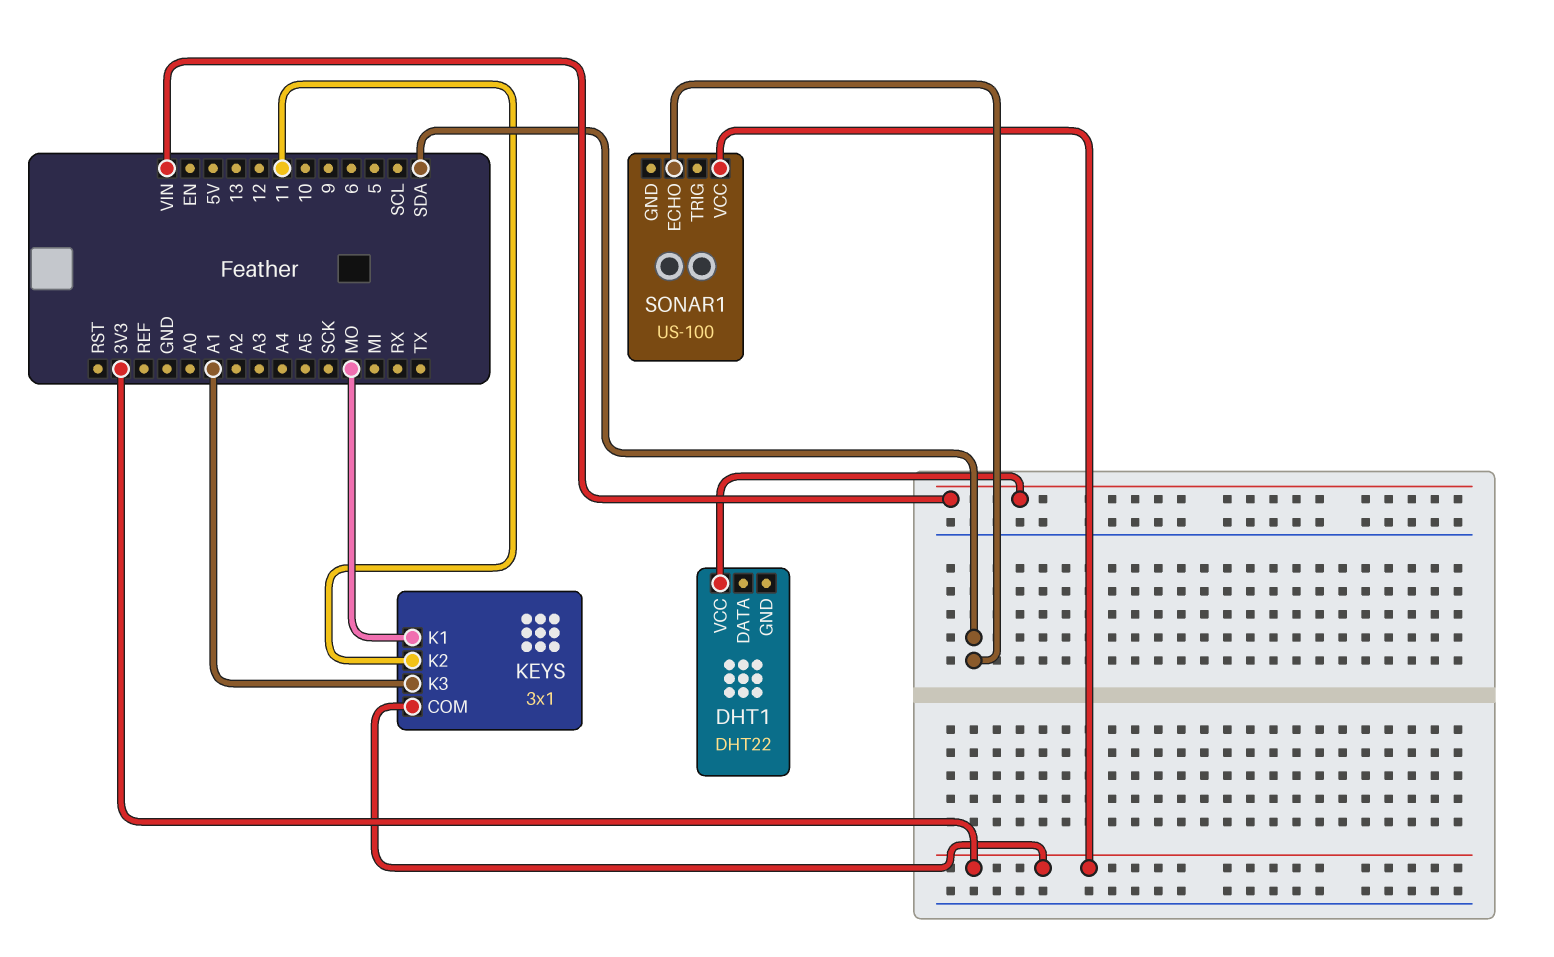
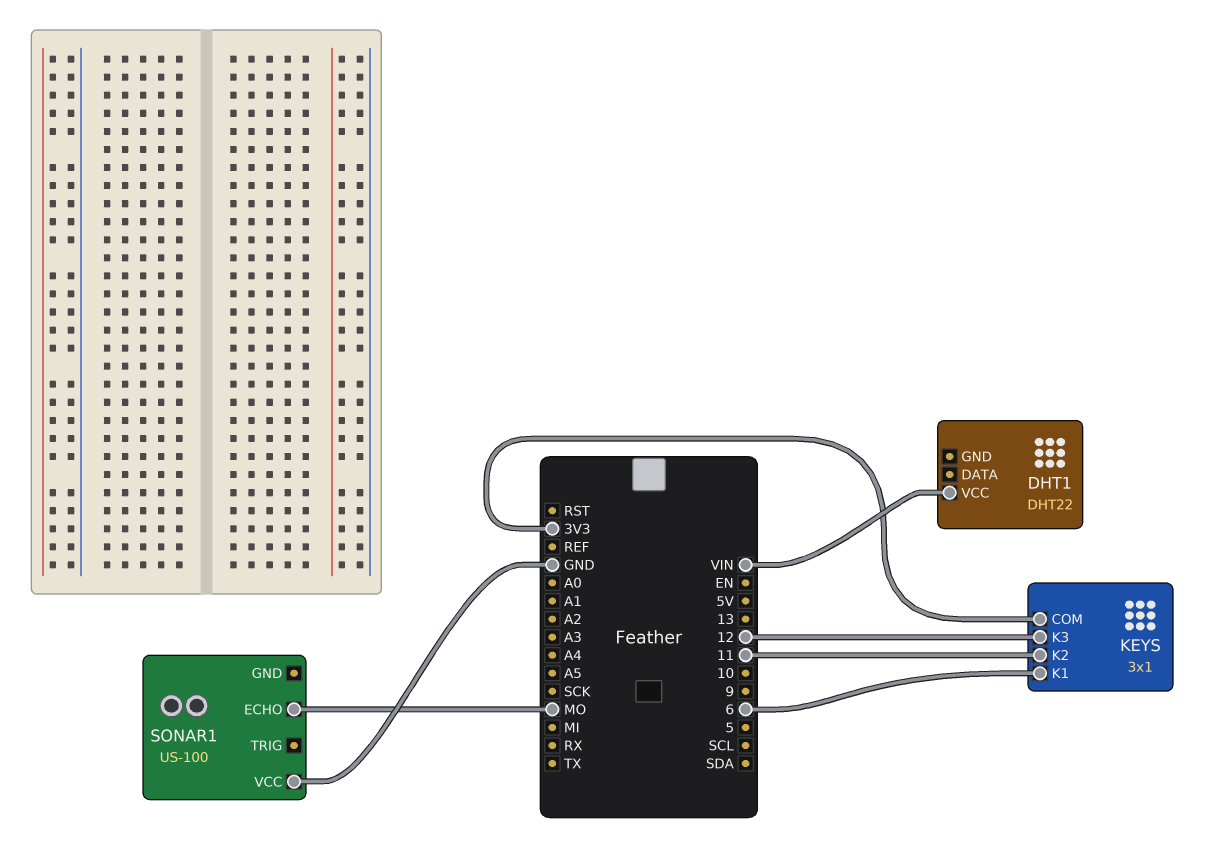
KEYS pin K1: MO -> 6
KEYS pin K3: A1 -> 12
SONAR1 pin ECHO: SDA -> MO
SONAR1 pin VCC: 3V3 -> GND

